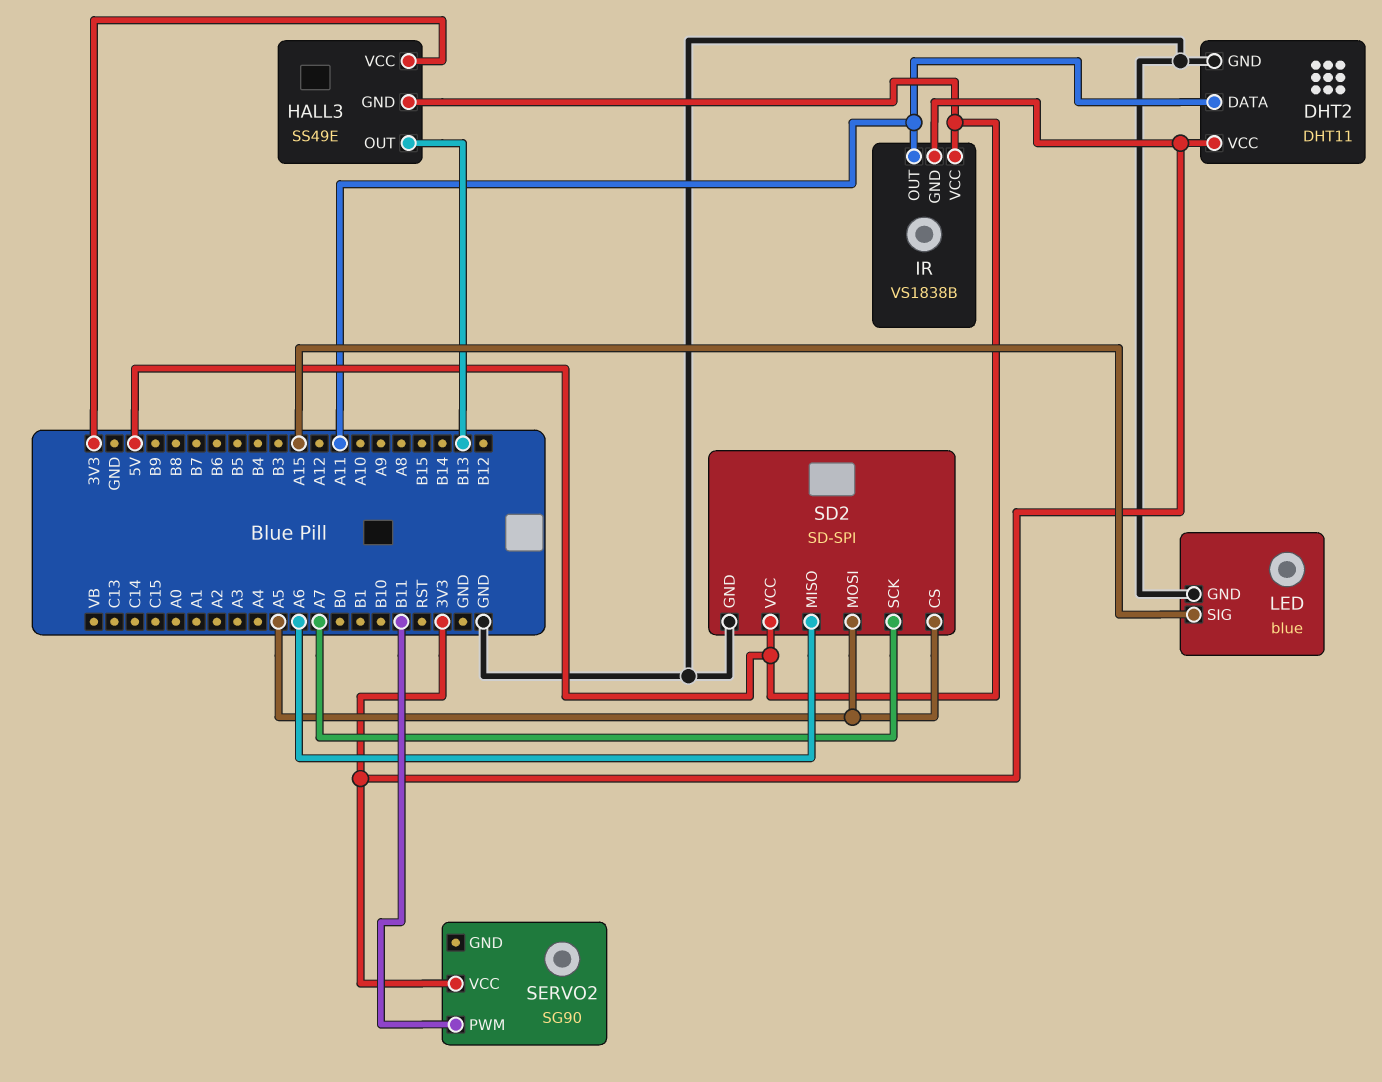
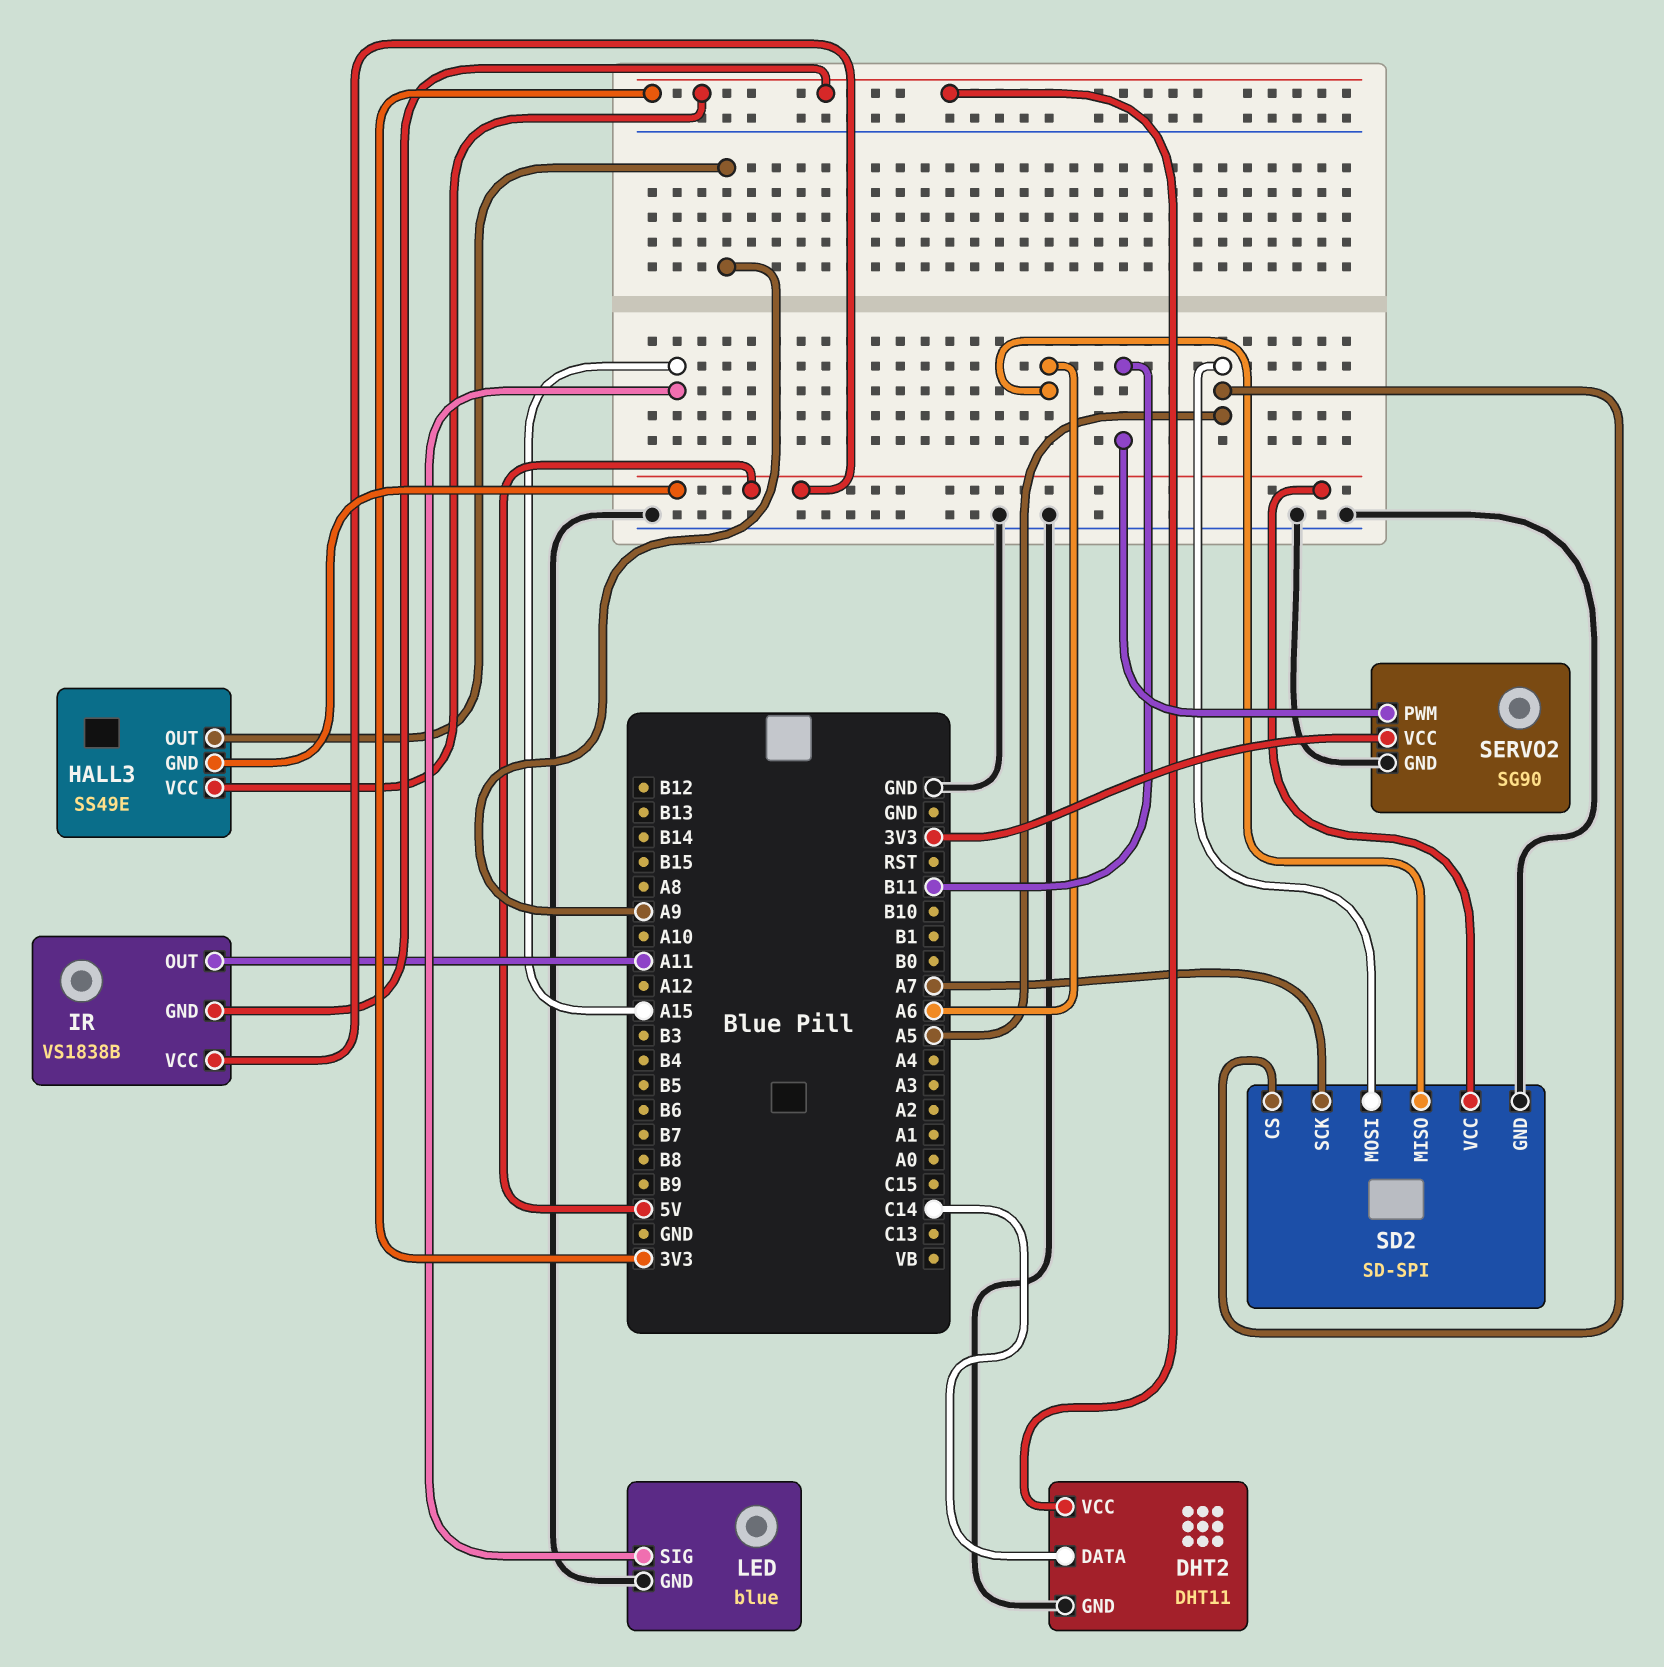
DHT2 pin DATA: A11 -> C14
HALL3 pin OUT: B13 -> A9
SERVO2 pin GND: none -> GND

